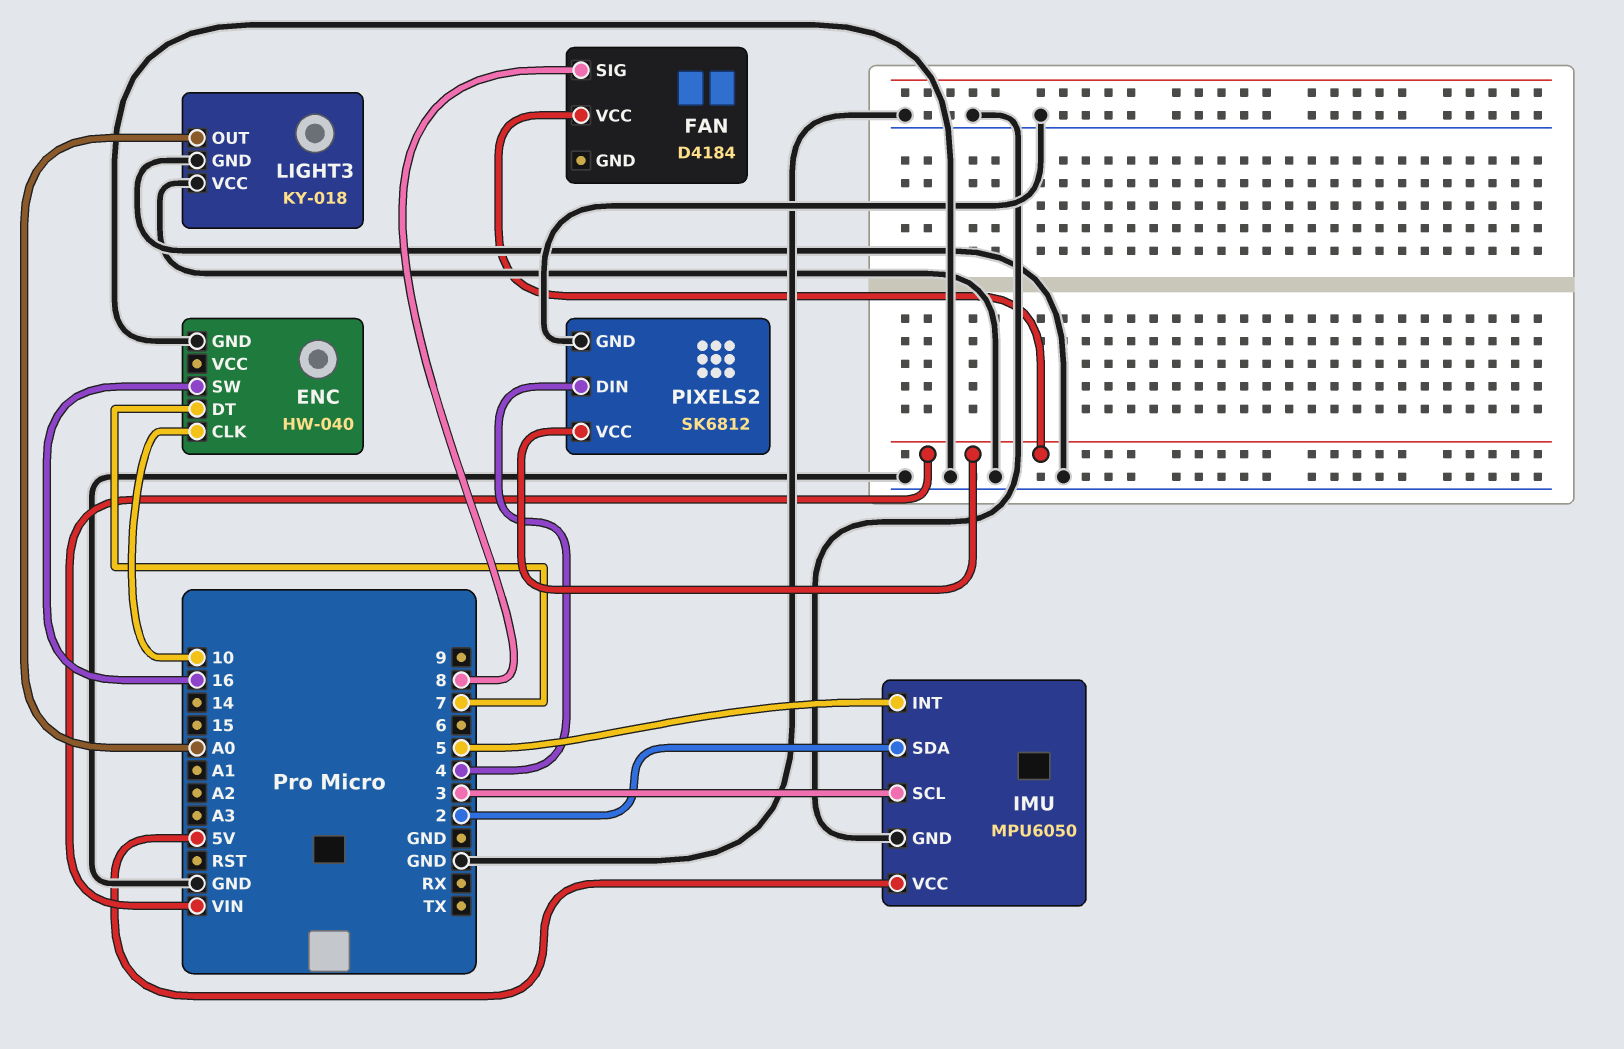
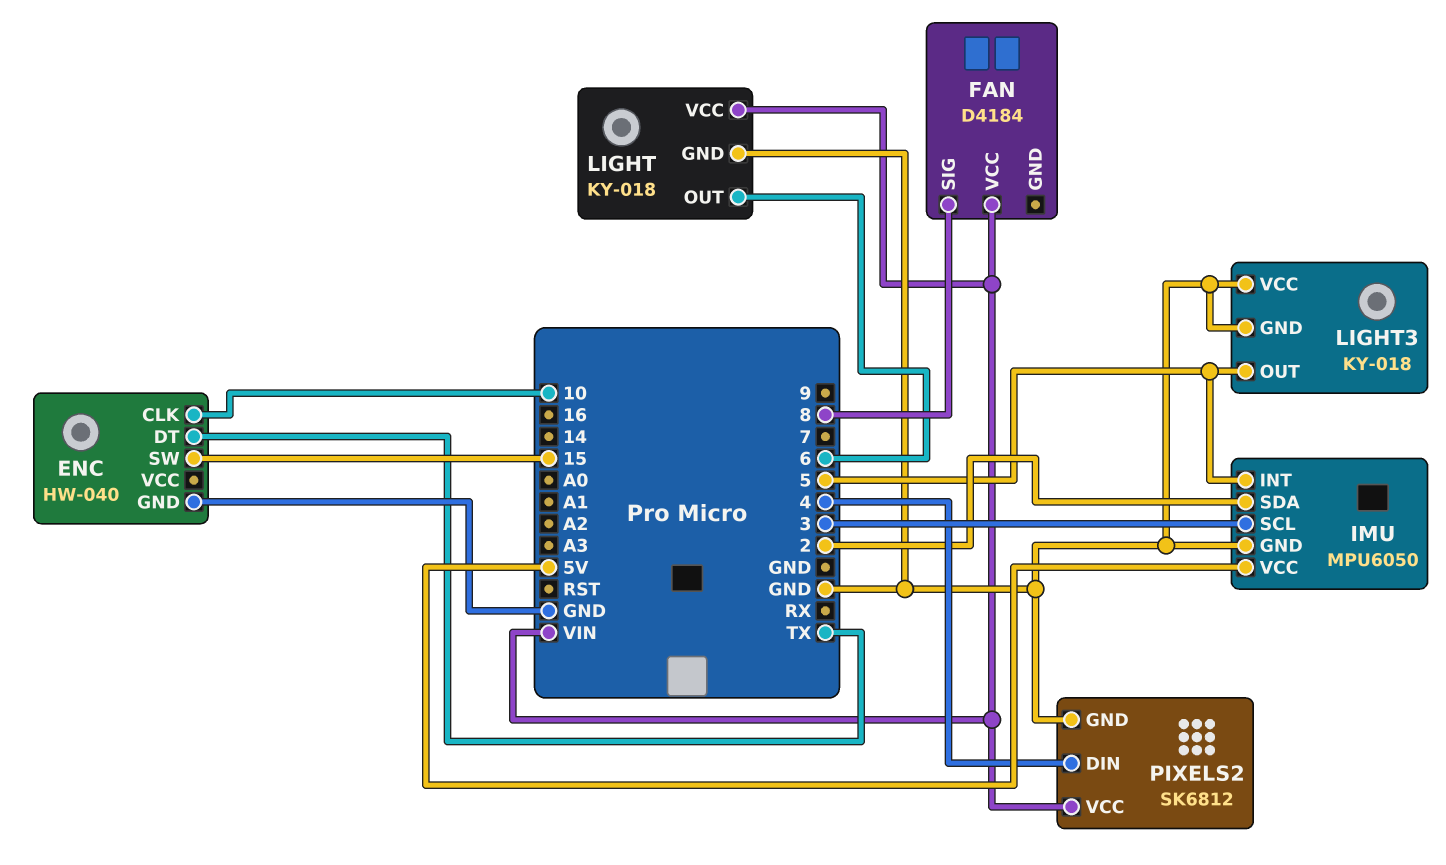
ENC pin DT: 7 -> TX
ENC pin SW: 16 -> 15
LIGHT: none -> KY-018
LIGHT pin GND: none -> GND
LIGHT pin OUT: none -> 6
LIGHT pin VCC: none -> VIN
LIGHT3 pin OUT: A0 -> 5

